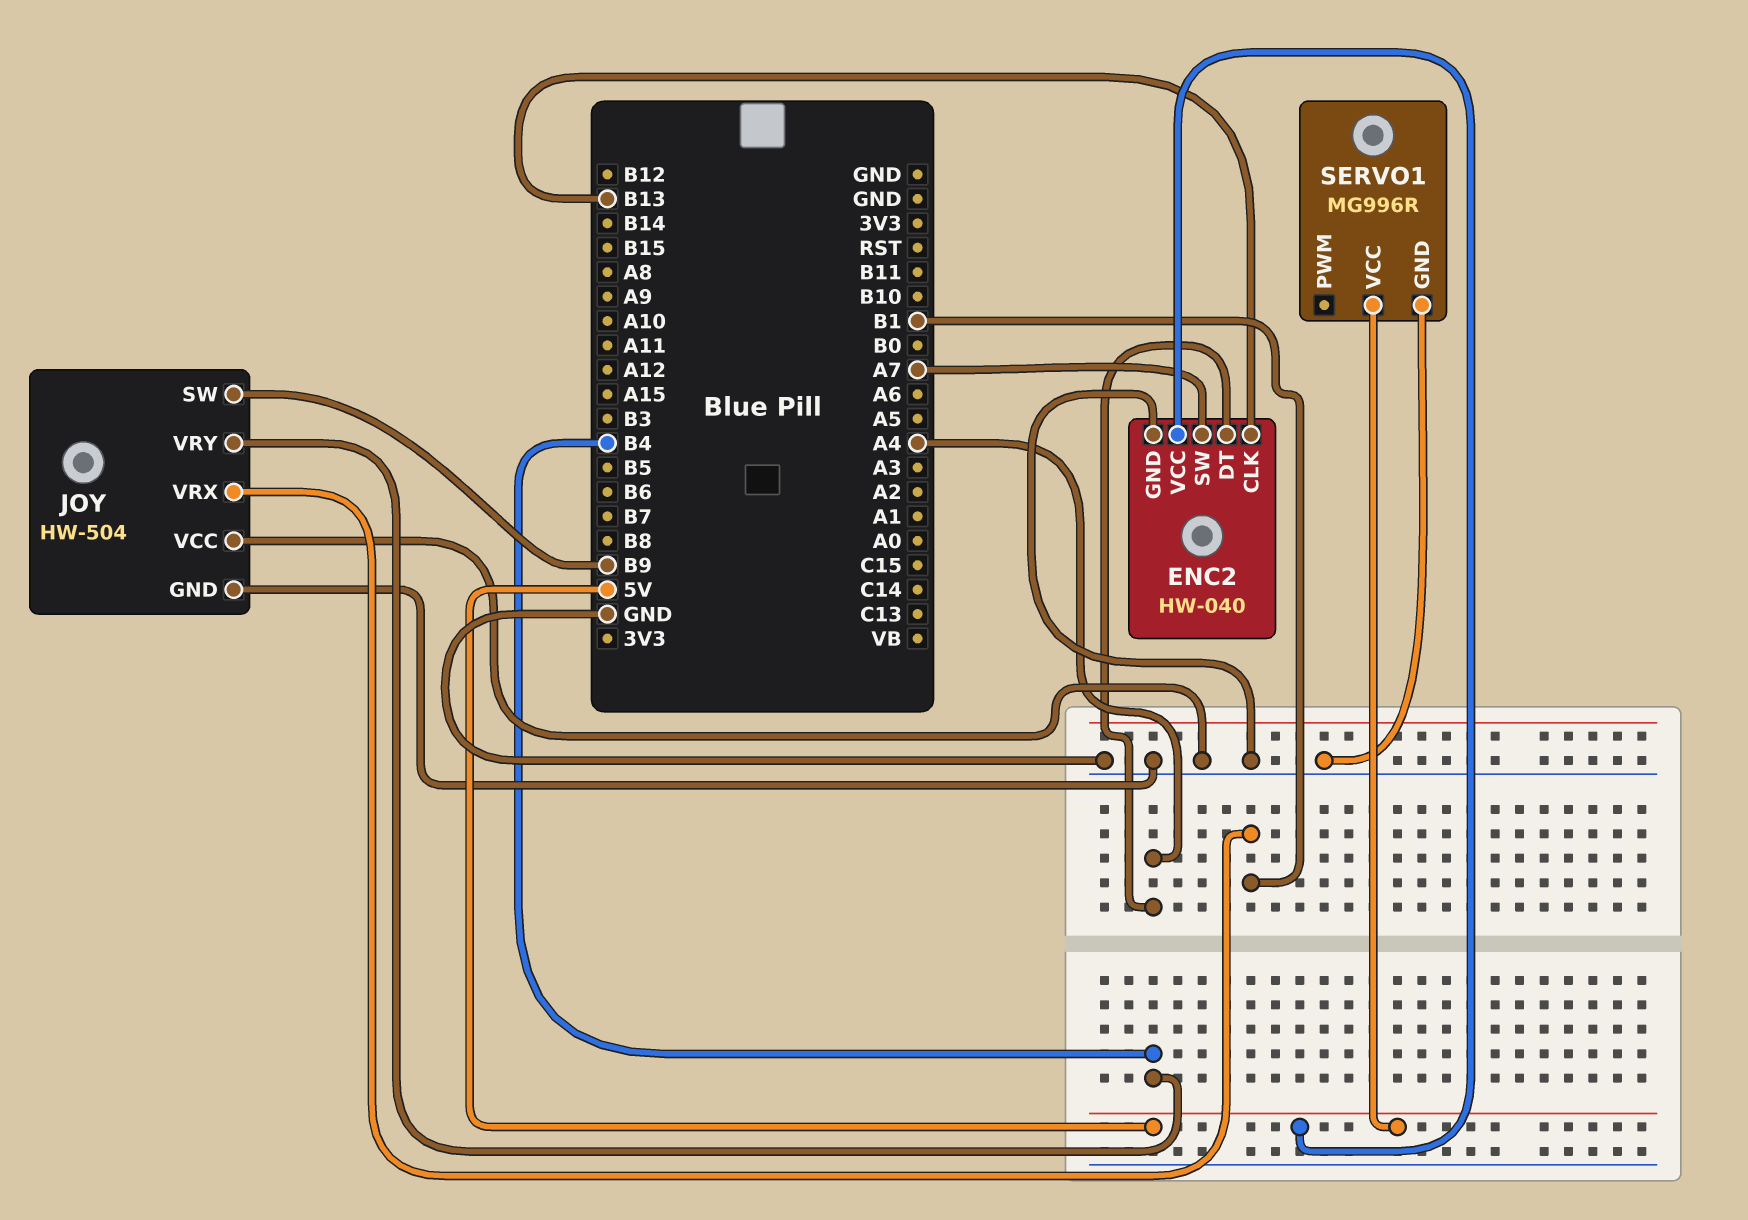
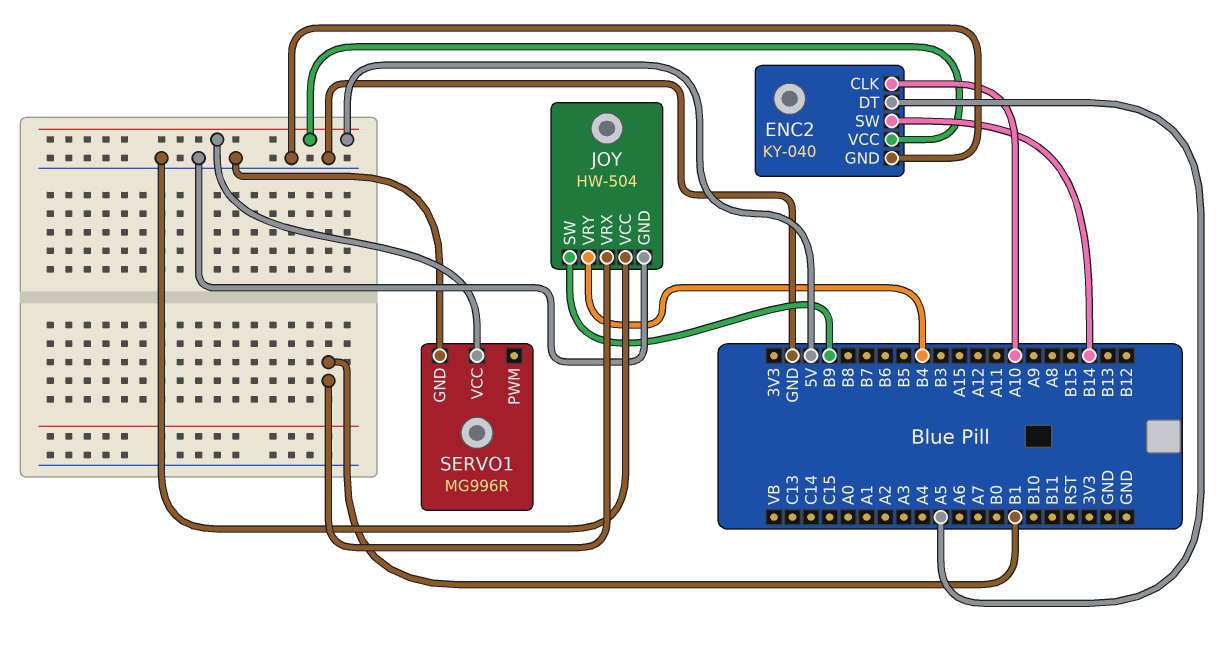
ENC2: HW-040 -> KY-040
ENC2 pin CLK: B13 -> A10
ENC2 pin DT: A4 -> A5
ENC2 pin SW: A7 -> B14

